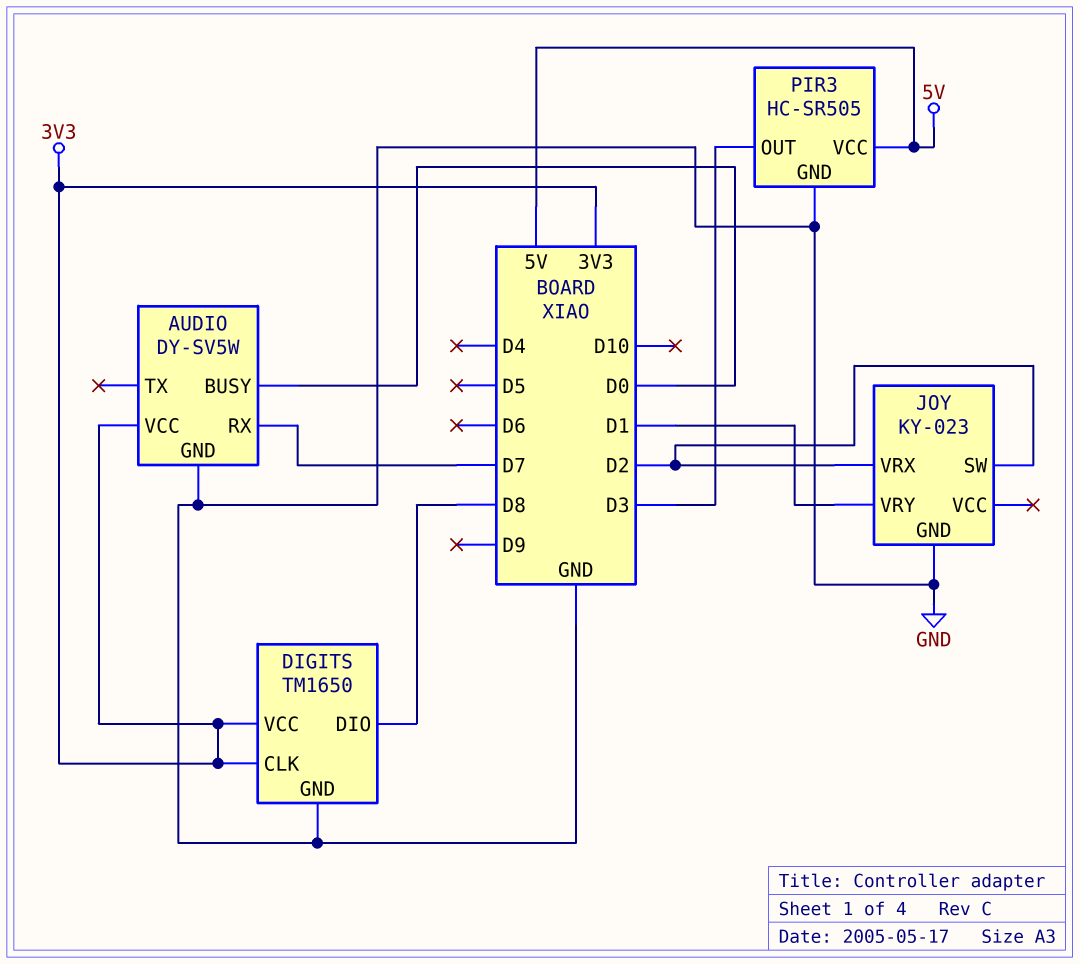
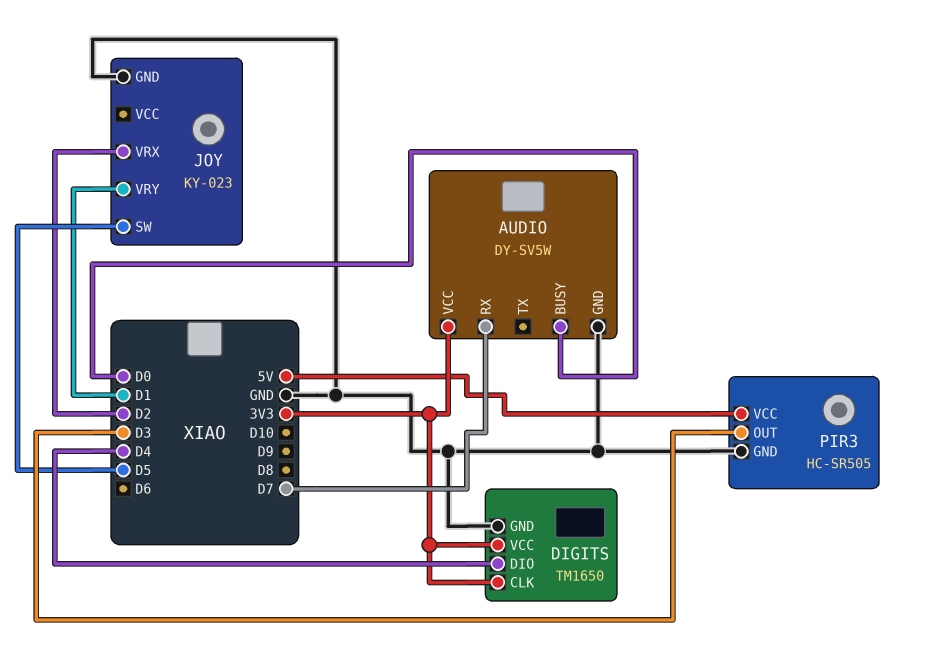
DIGITS pin DIO: D8 -> D4
JOY pin SW: D2 -> D5

